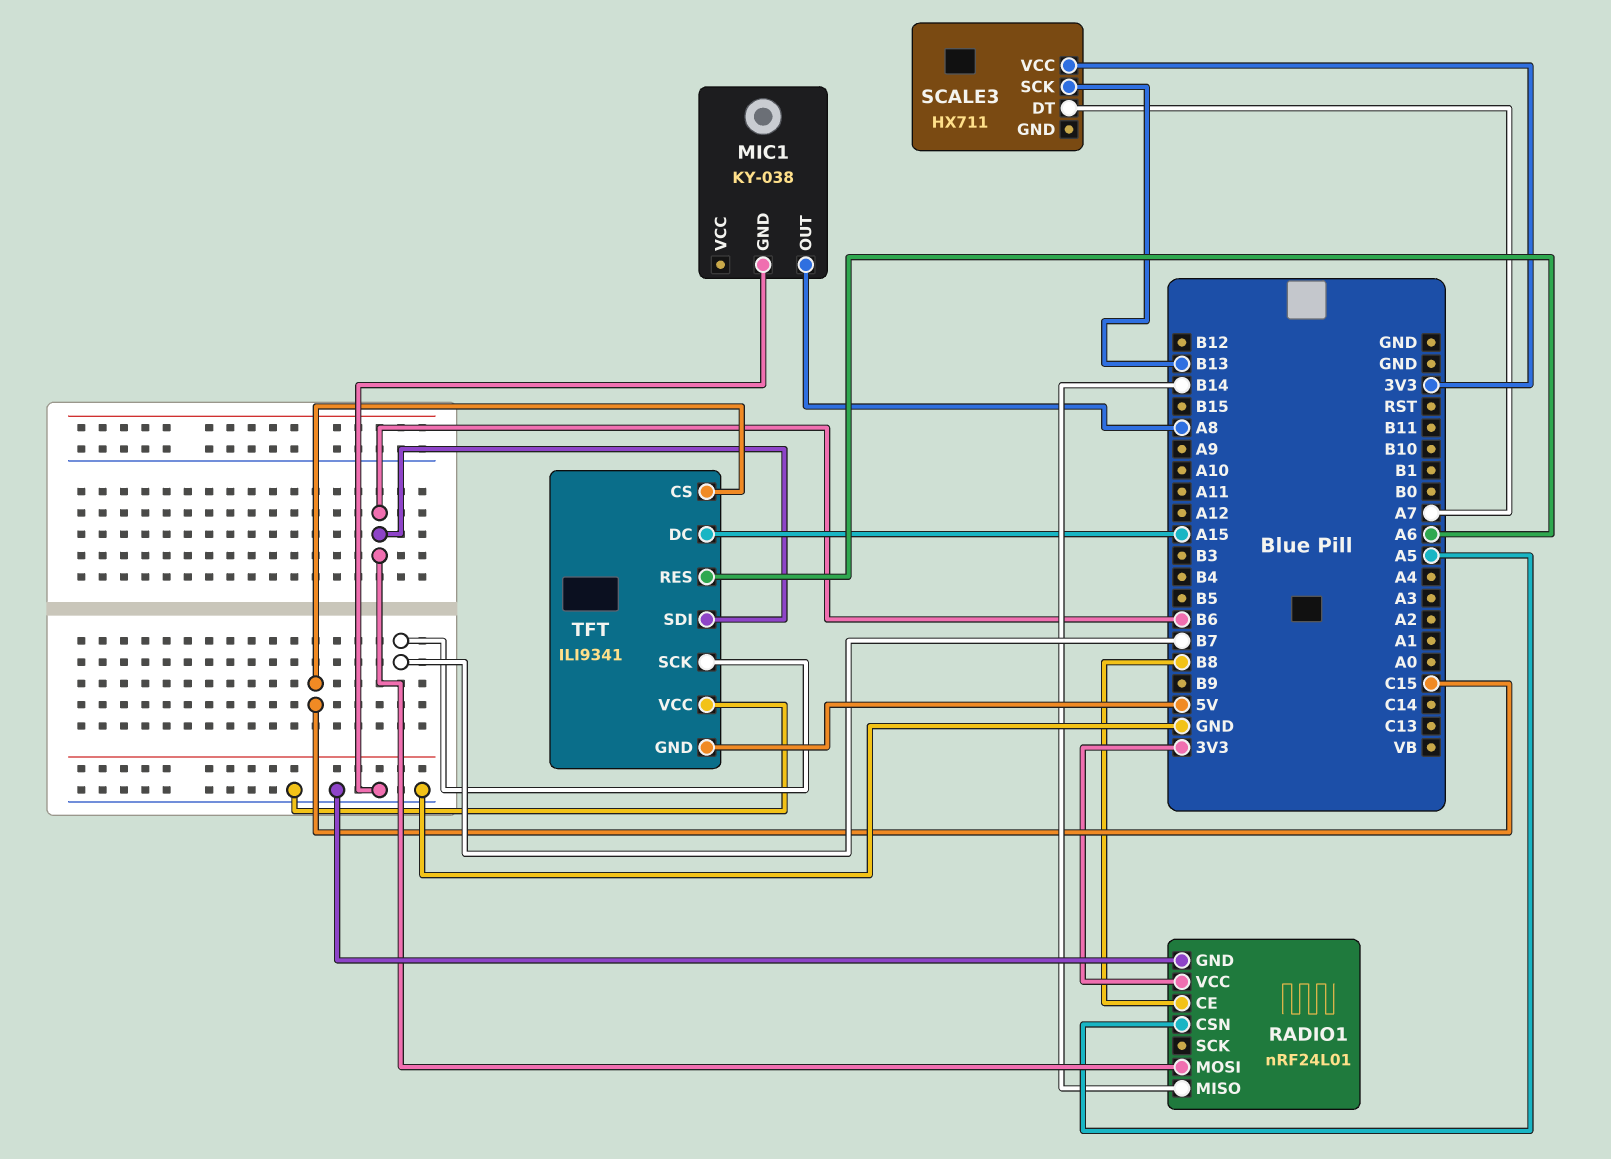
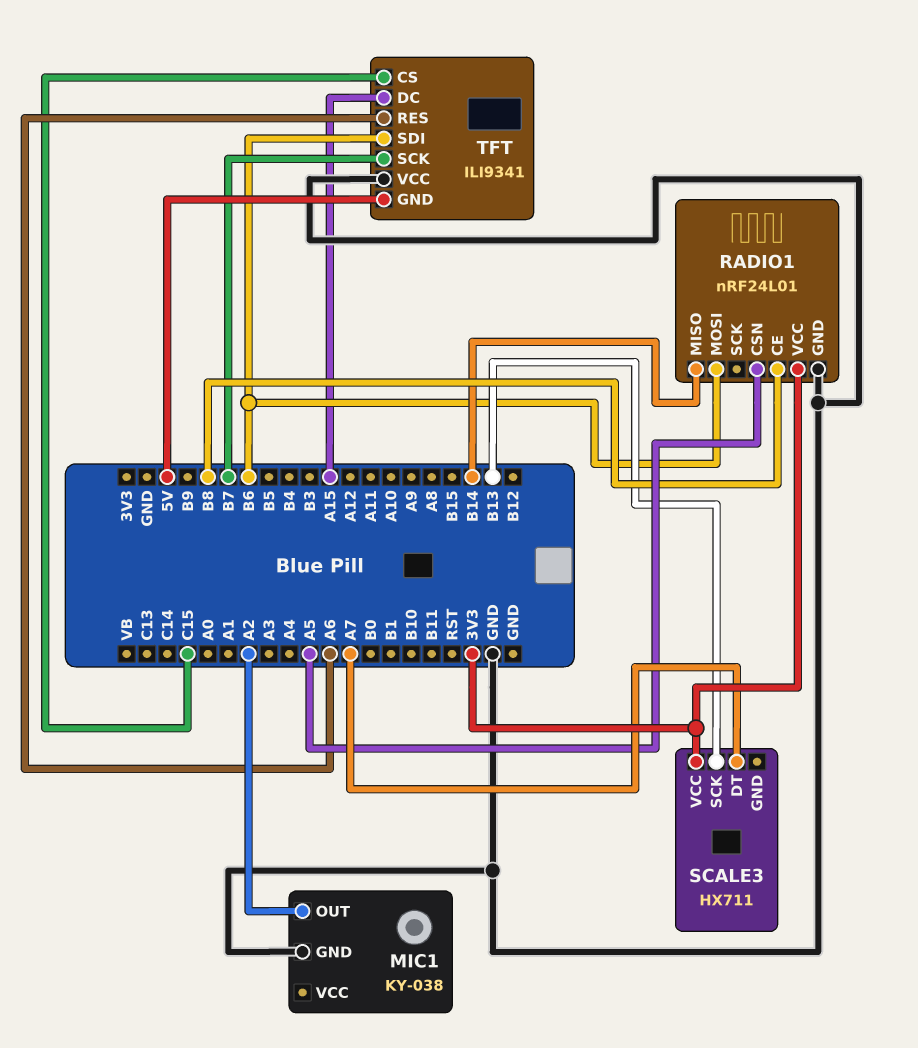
MIC1 pin OUT: A8 -> A2

